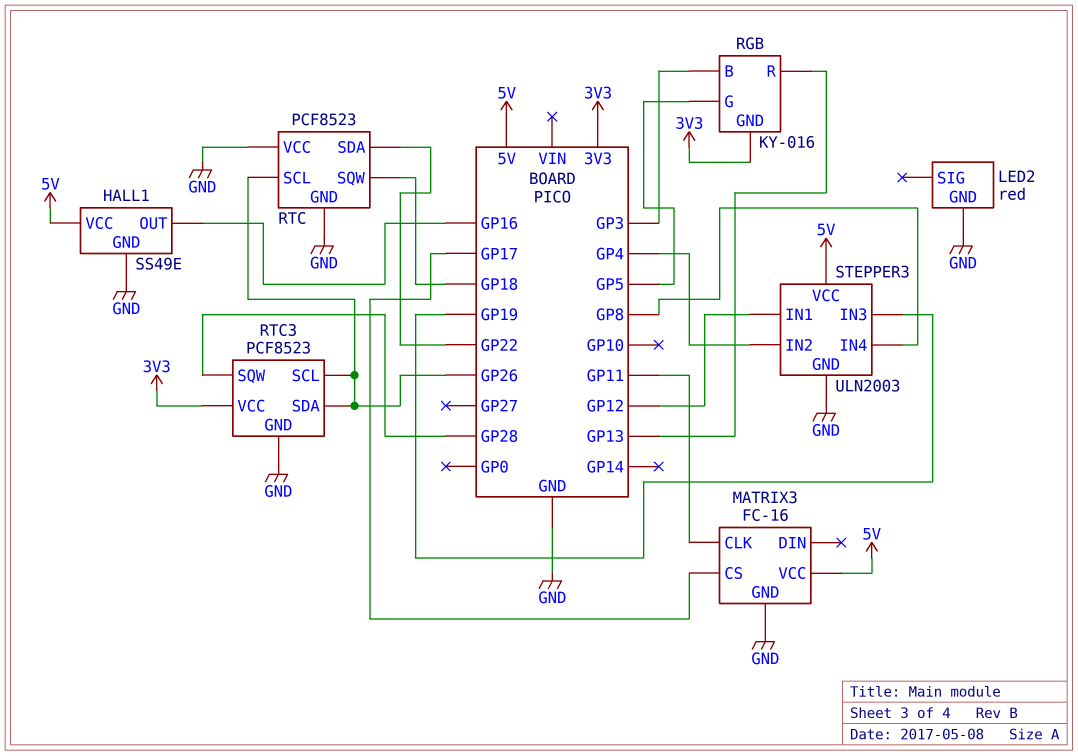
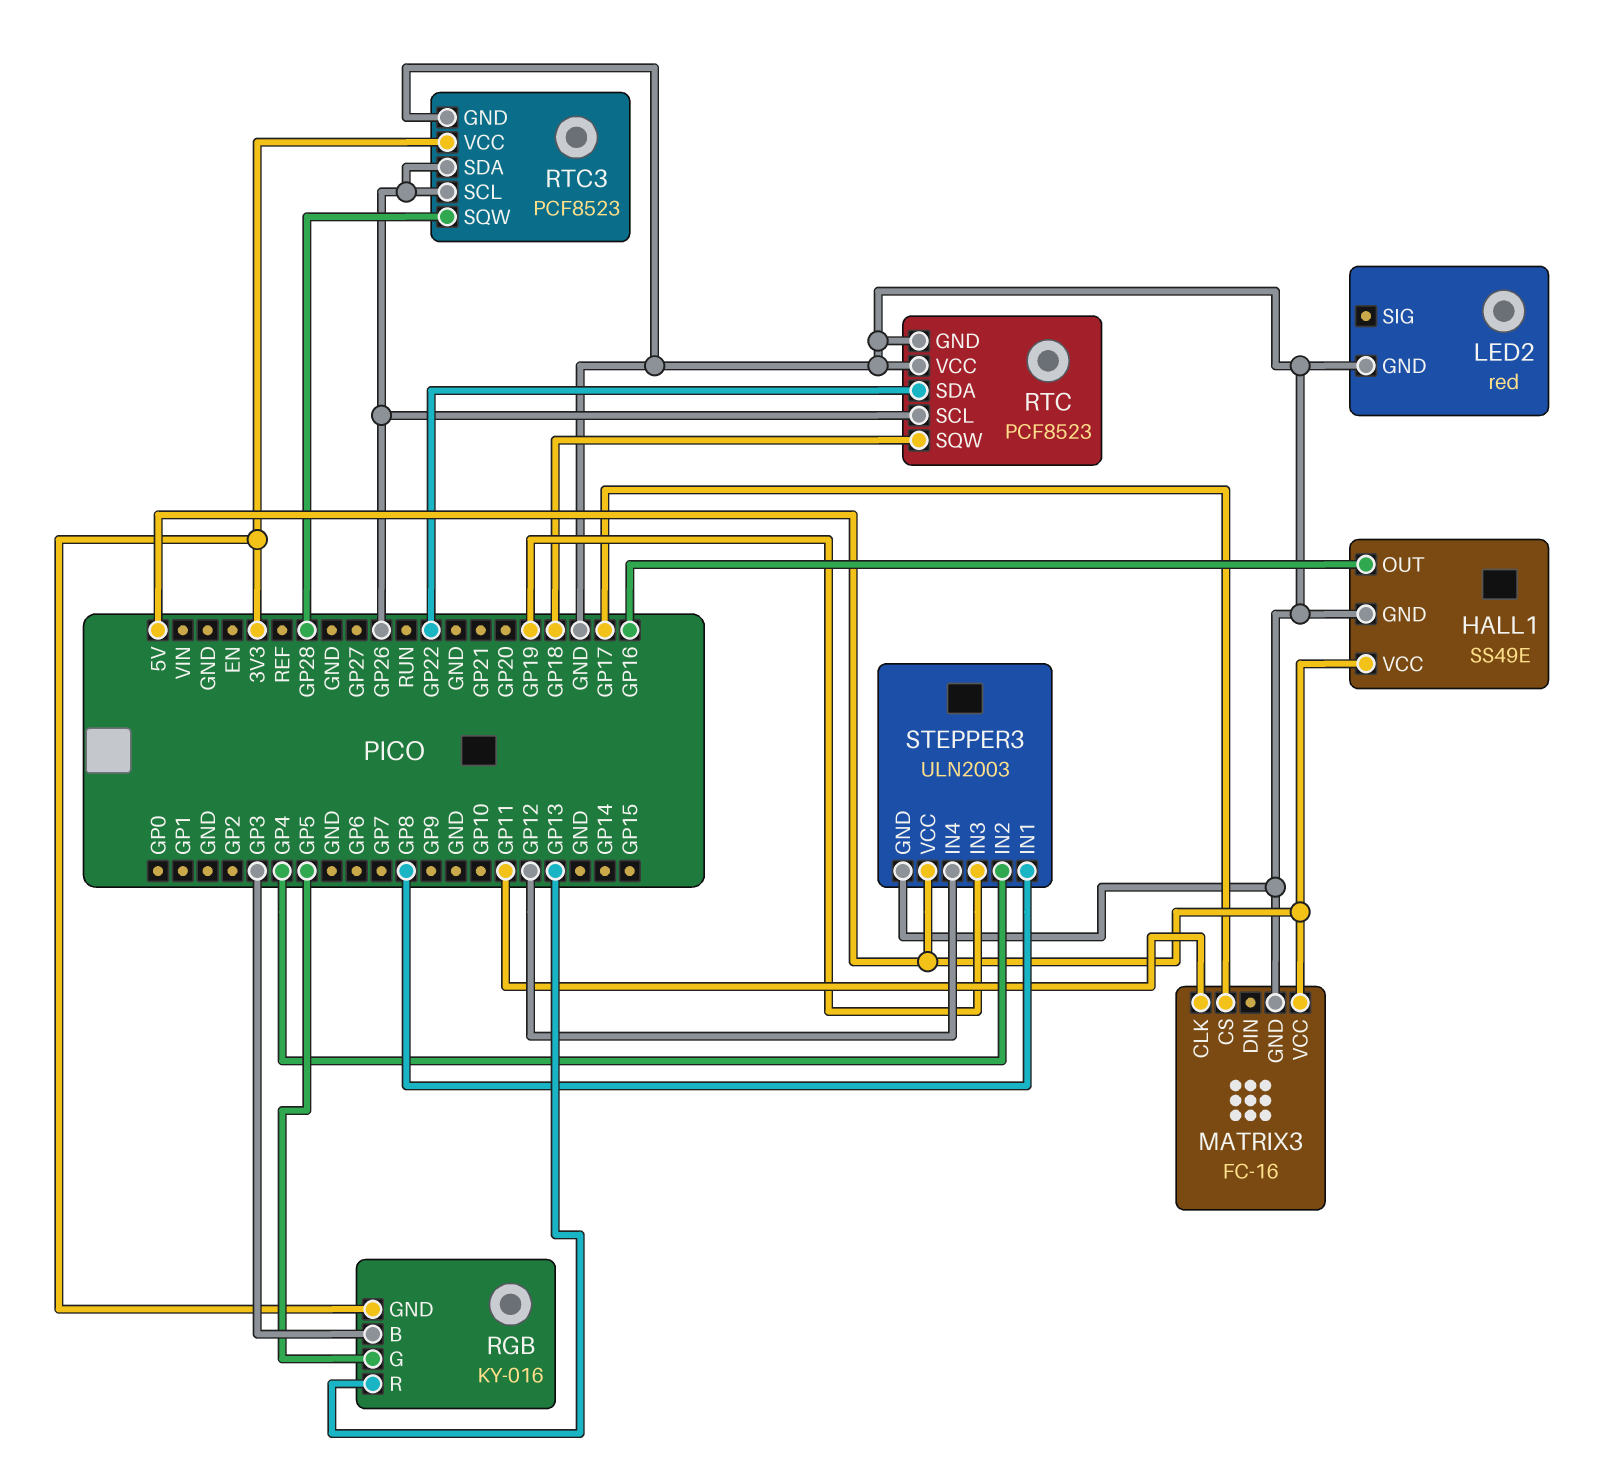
STEPPER3 pin IN1: GP12 -> GP8
STEPPER3 pin IN4: GP8 -> GP12

